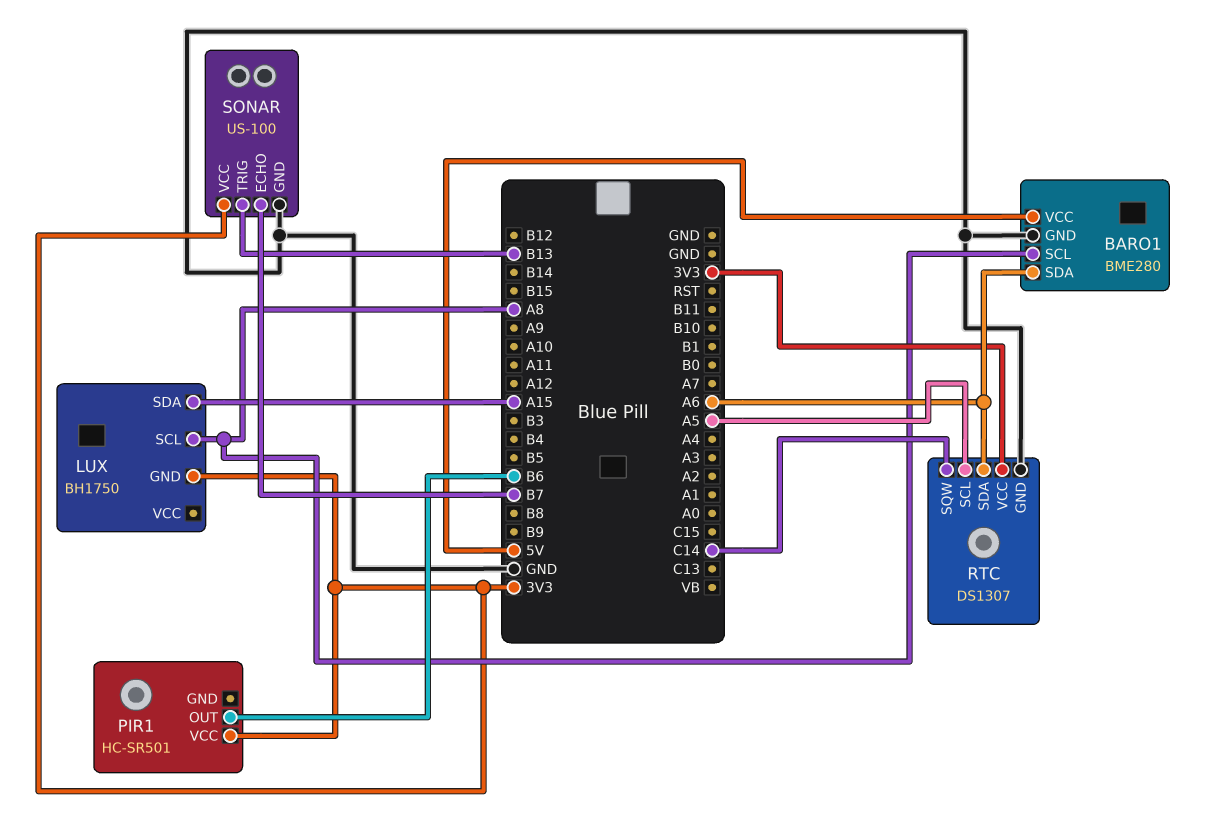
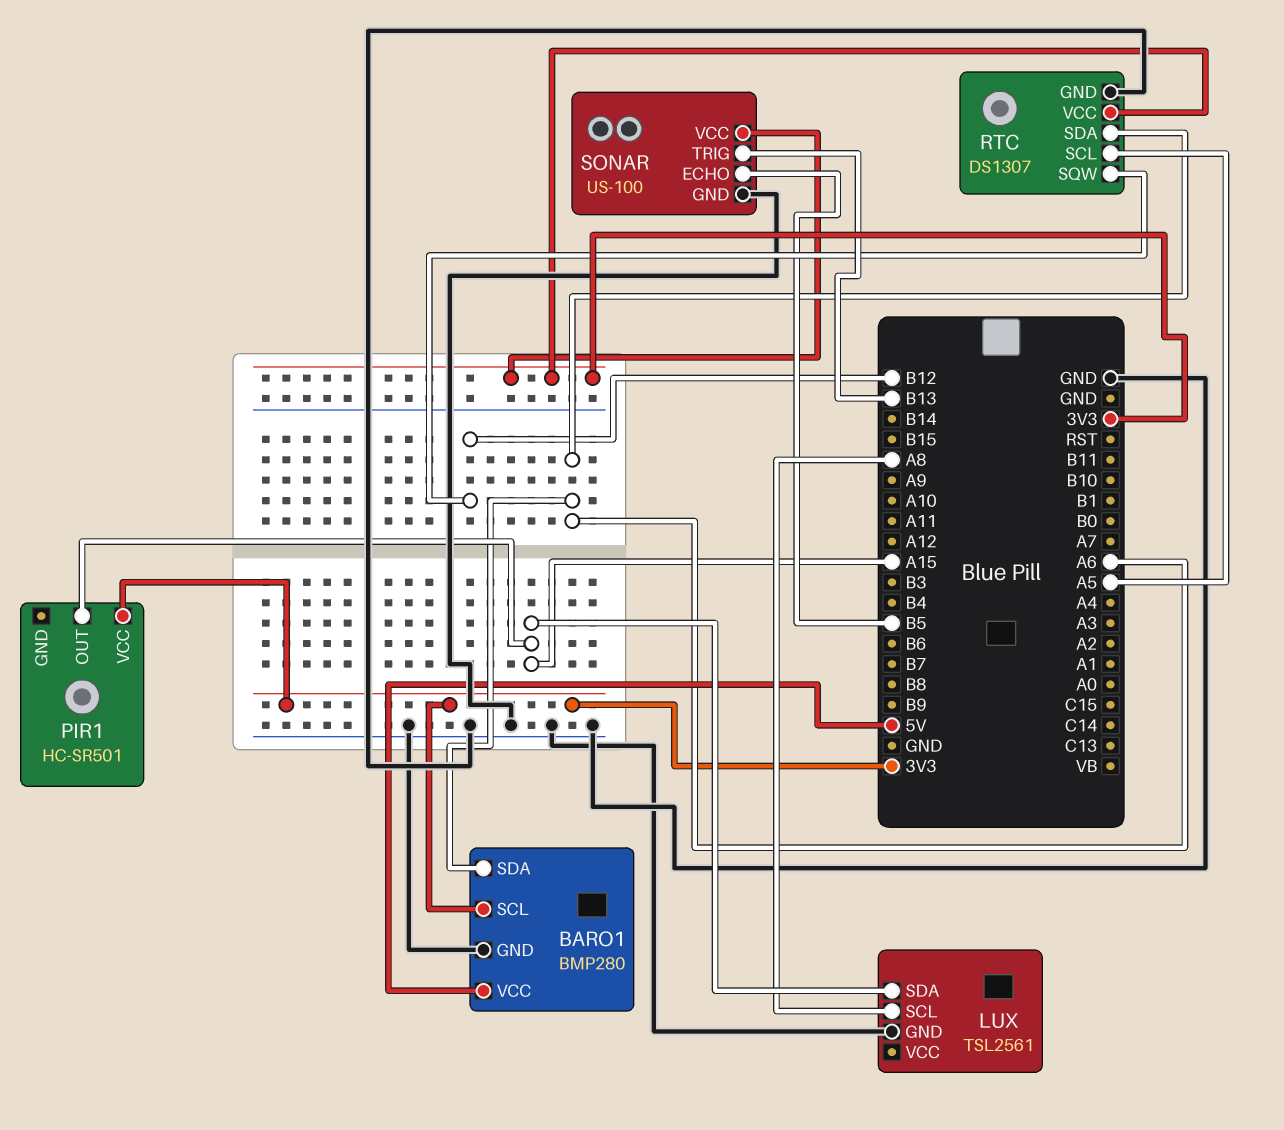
BARO1: BME280 -> BMP280
BARO1 pin SCL: A8 -> 3V3
LUX: BH1750 -> TSL2561
LUX pin GND: 3V3 -> GND
PIR1 pin OUT: B6 -> A15
RTC pin SQW: C14 -> B12
SONAR pin ECHO: B7 -> B5

